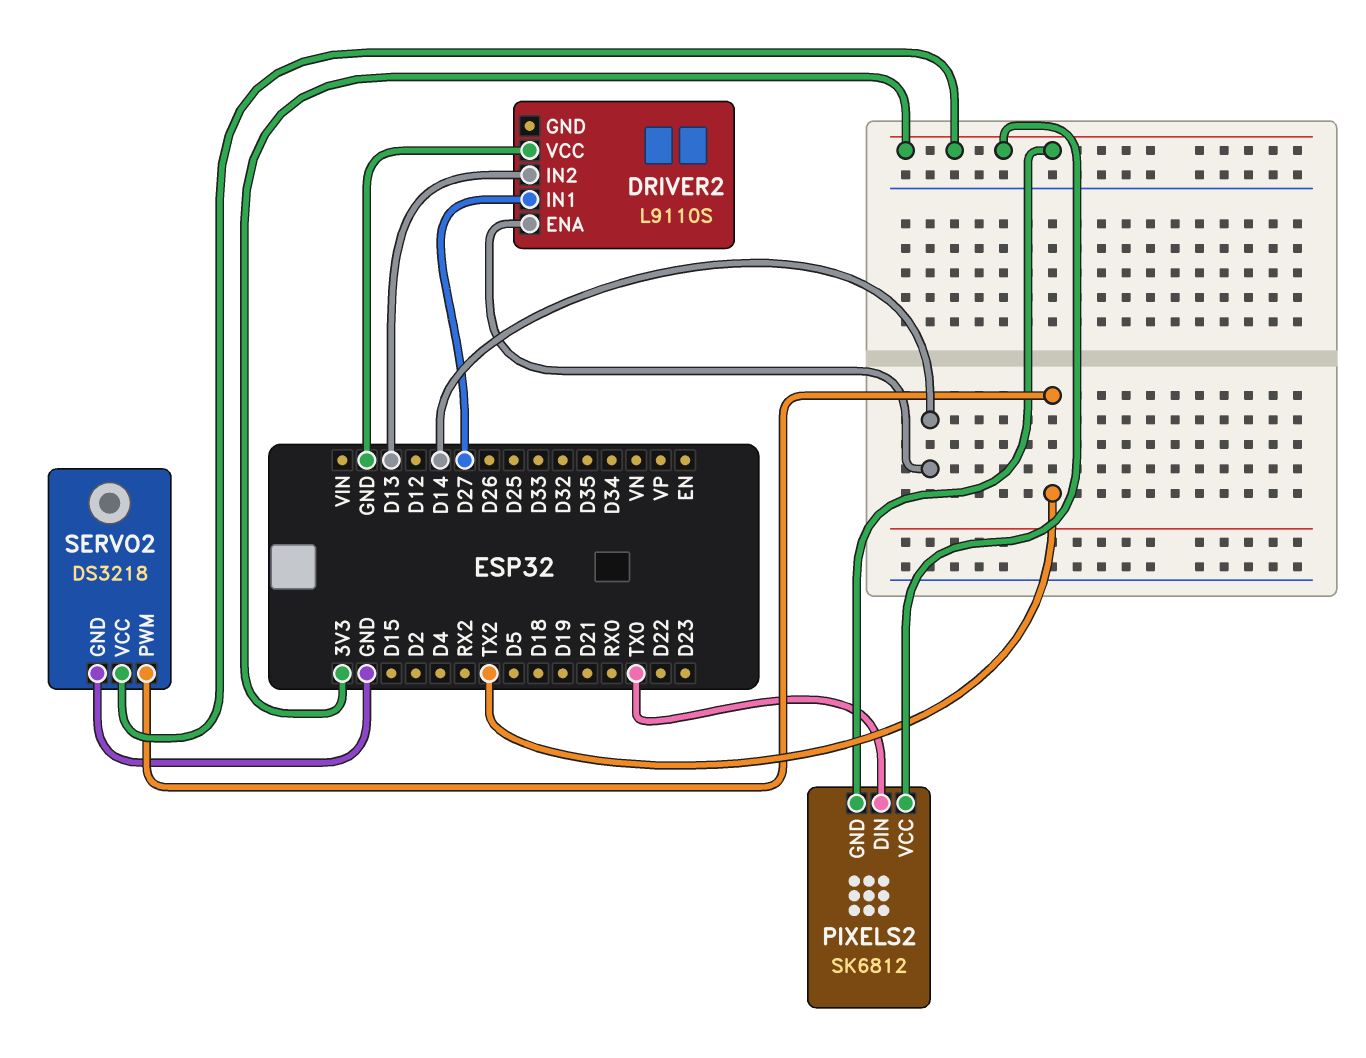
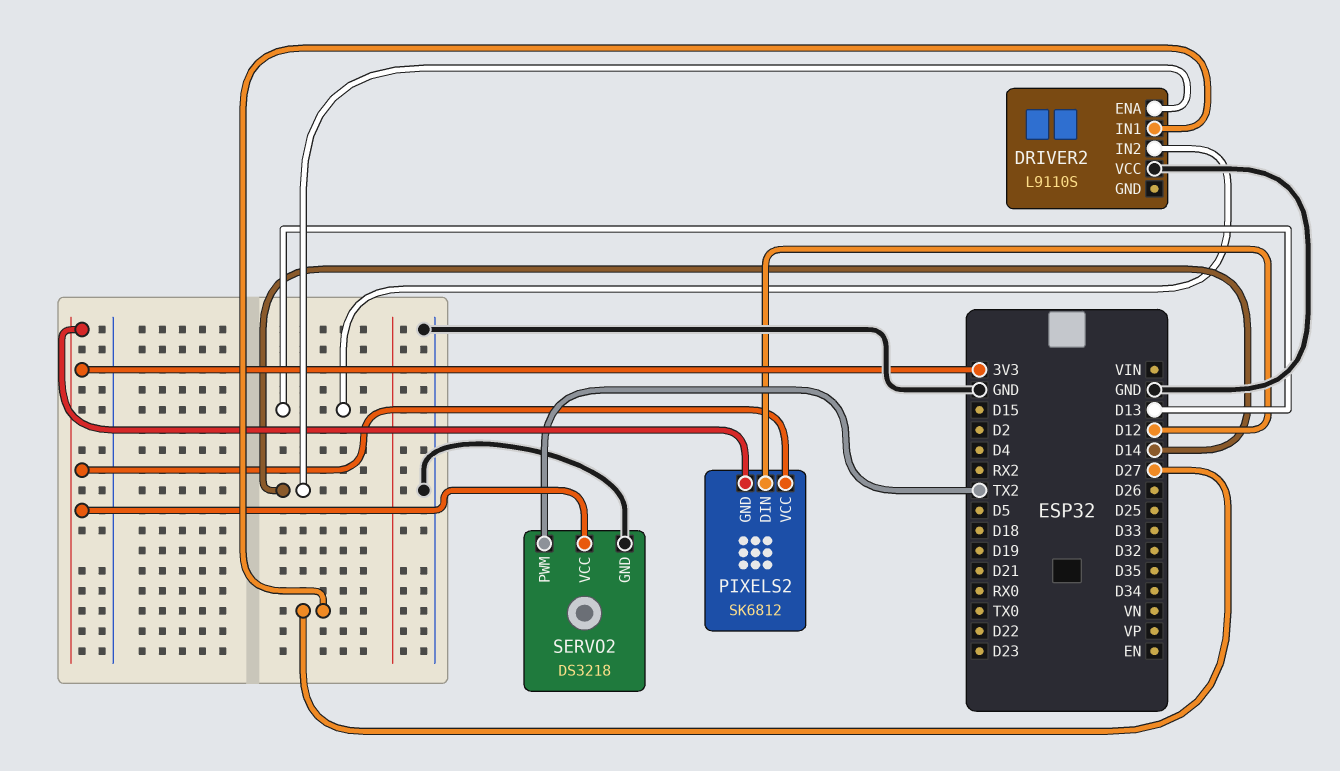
PIXELS2 pin DIN: TX0 -> D12

